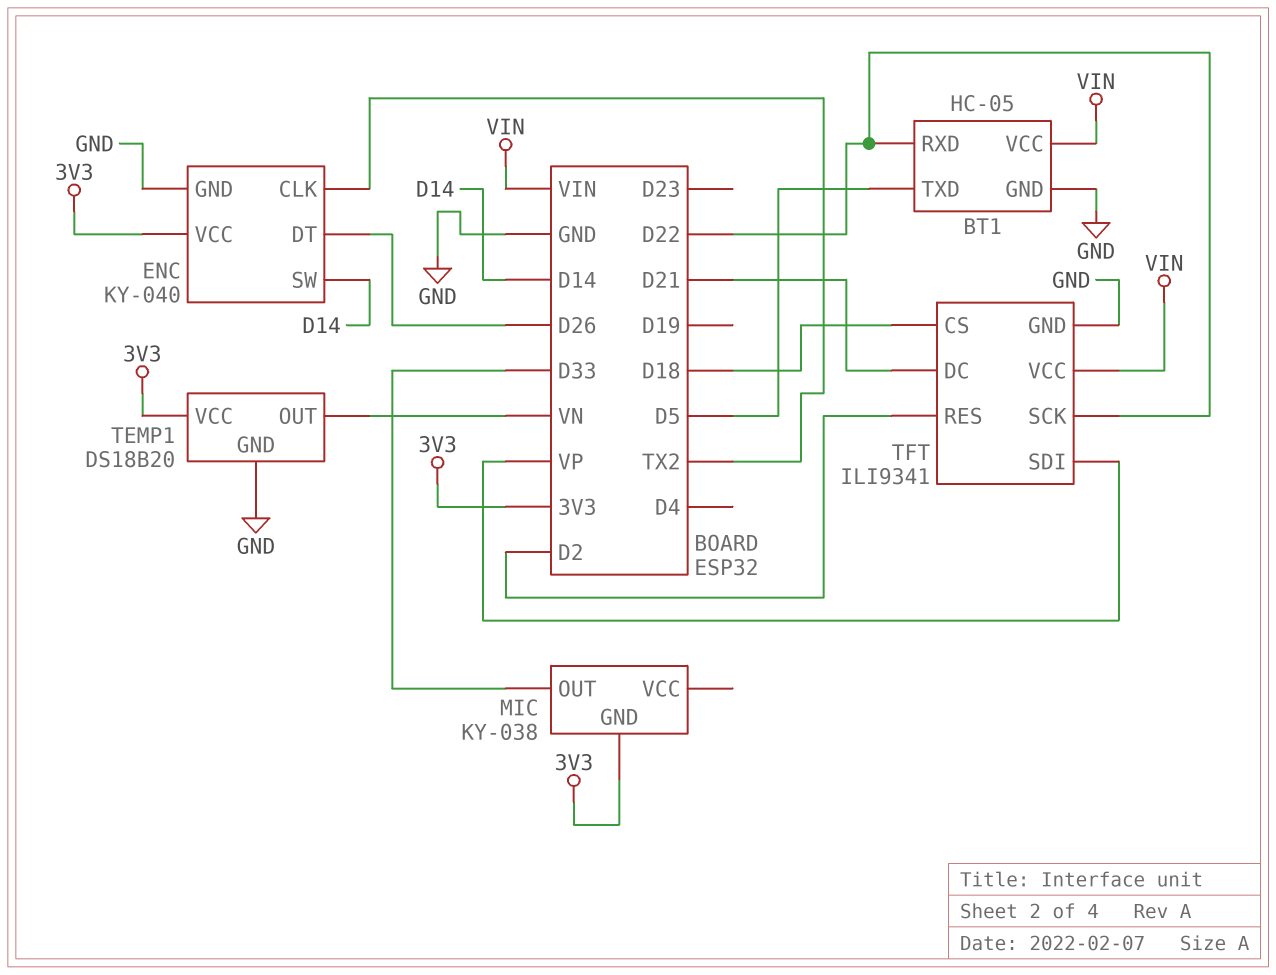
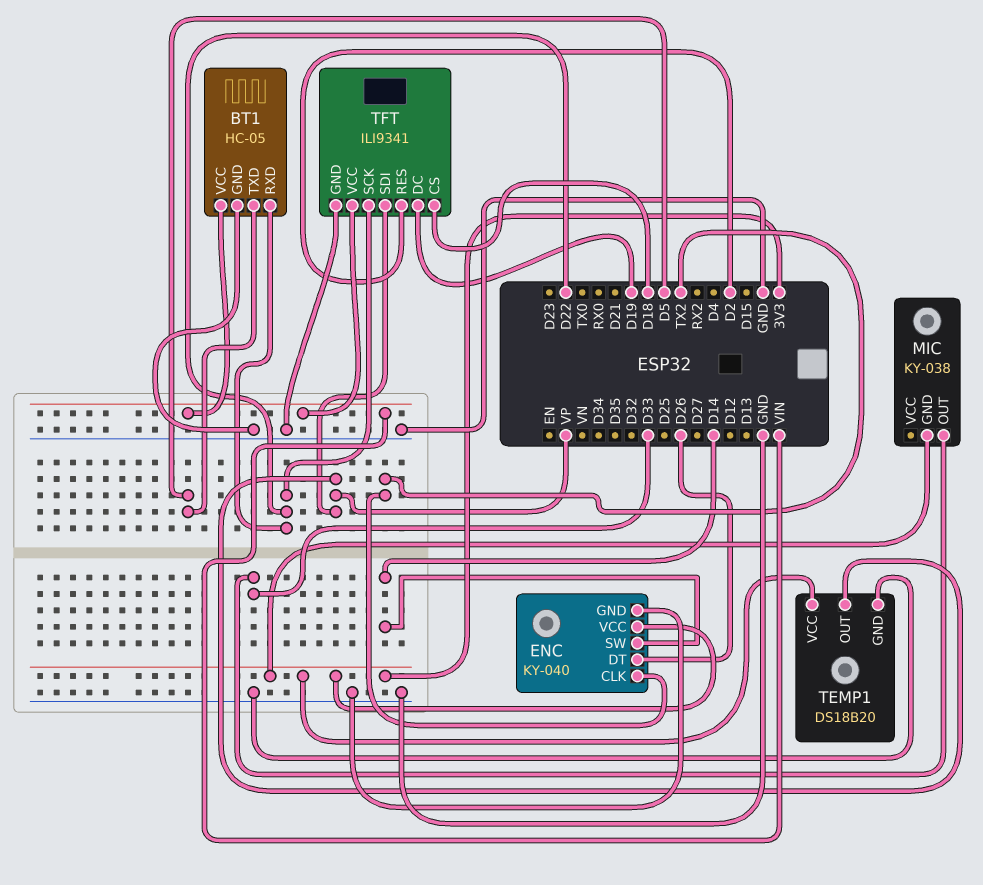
TEMP1 pin OUT: VN -> VP
TFT pin DC: D21 -> D19

